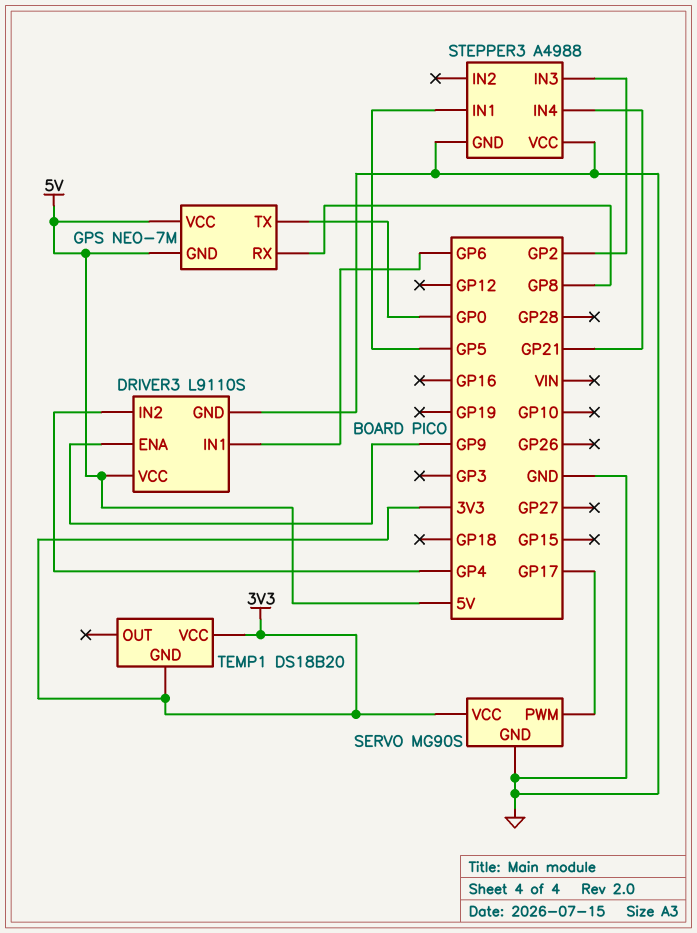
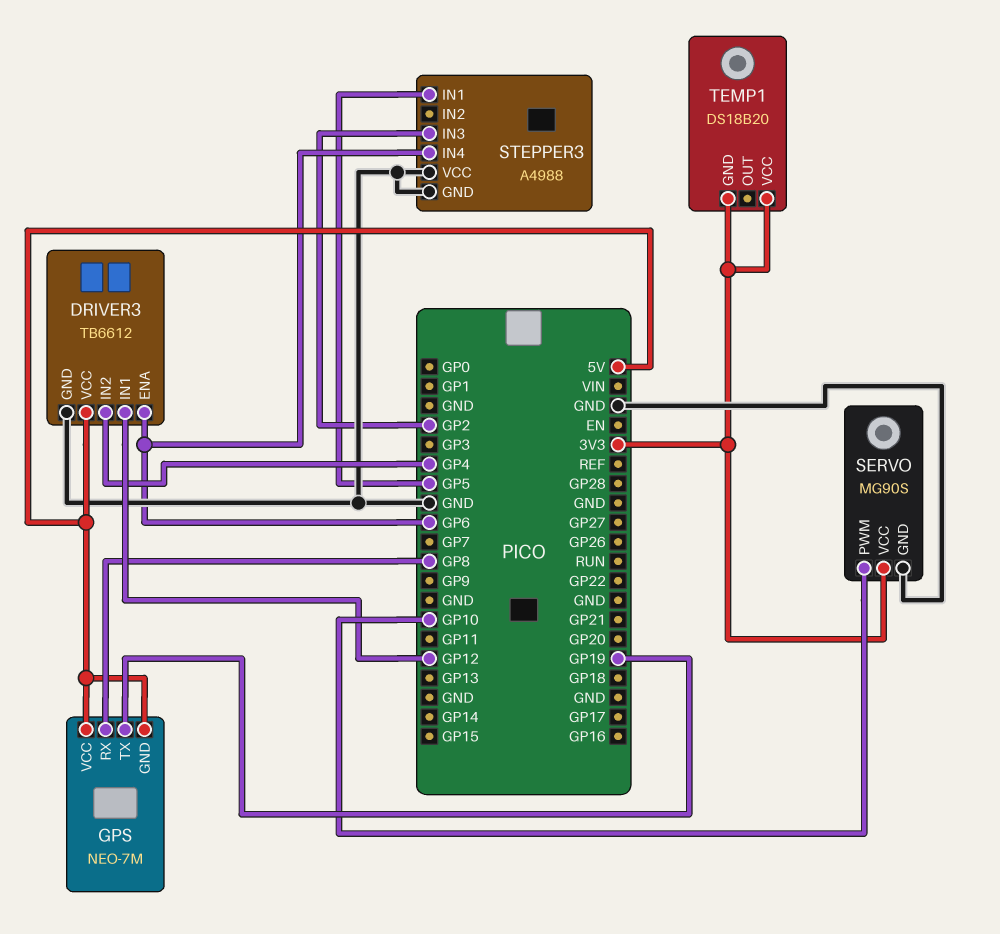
DRIVER3: L9110S -> TB6612
DRIVER3 pin ENA: GP9 -> GP6
DRIVER3 pin IN1: GP6 -> GP12
GPS pin TX: GP0 -> GP19
SERVO pin PWM: GP17 -> GP10
STEPPER3 pin IN4: GP21 -> GP6

